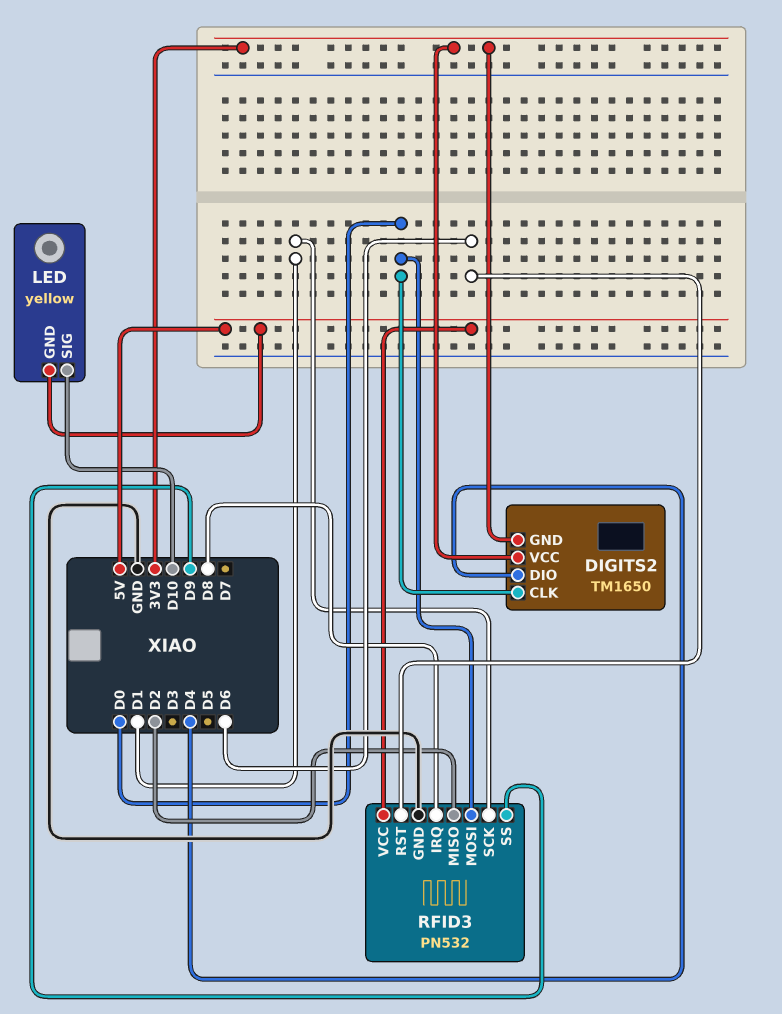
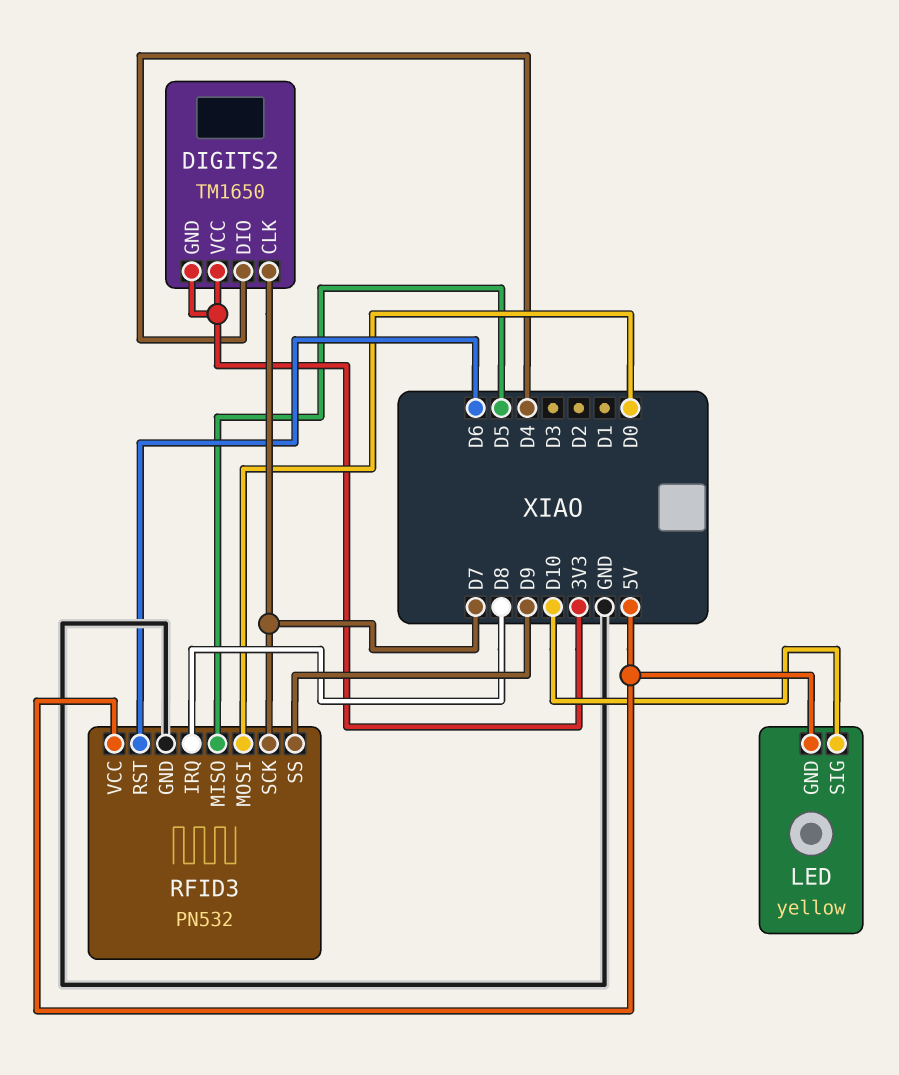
DIGITS2 pin CLK: D0 -> D7
RFID3 pin MISO: D2 -> D5
RFID3 pin SCK: D1 -> D7

